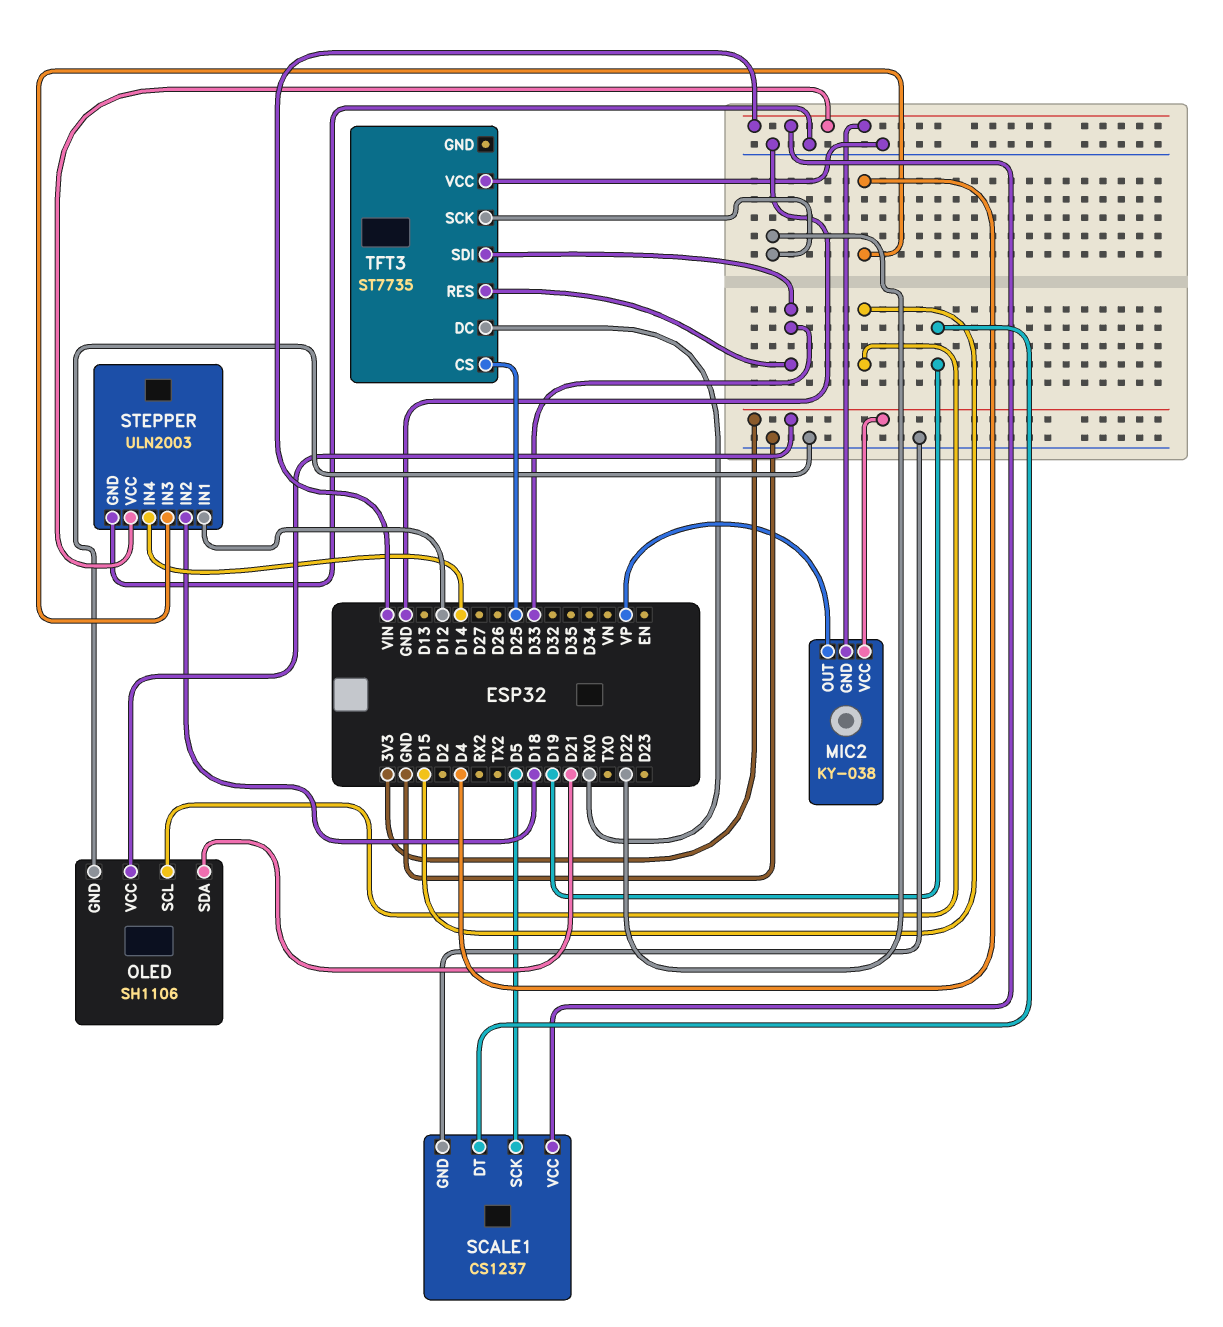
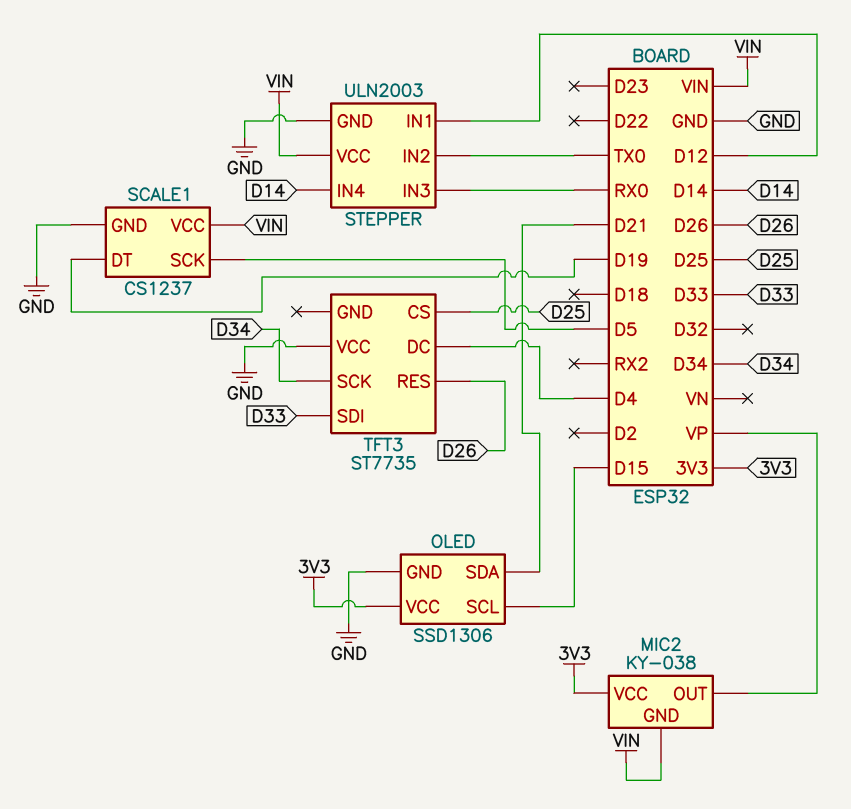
OLED: SH1106 -> SSD1306
STEPPER pin IN2: D18 -> TX0
STEPPER pin IN3: D4 -> RX0
TFT3 pin DC: RX0 -> D4
TFT3 pin RES: D33 -> D26
TFT3 pin SCK: D22 -> D34

